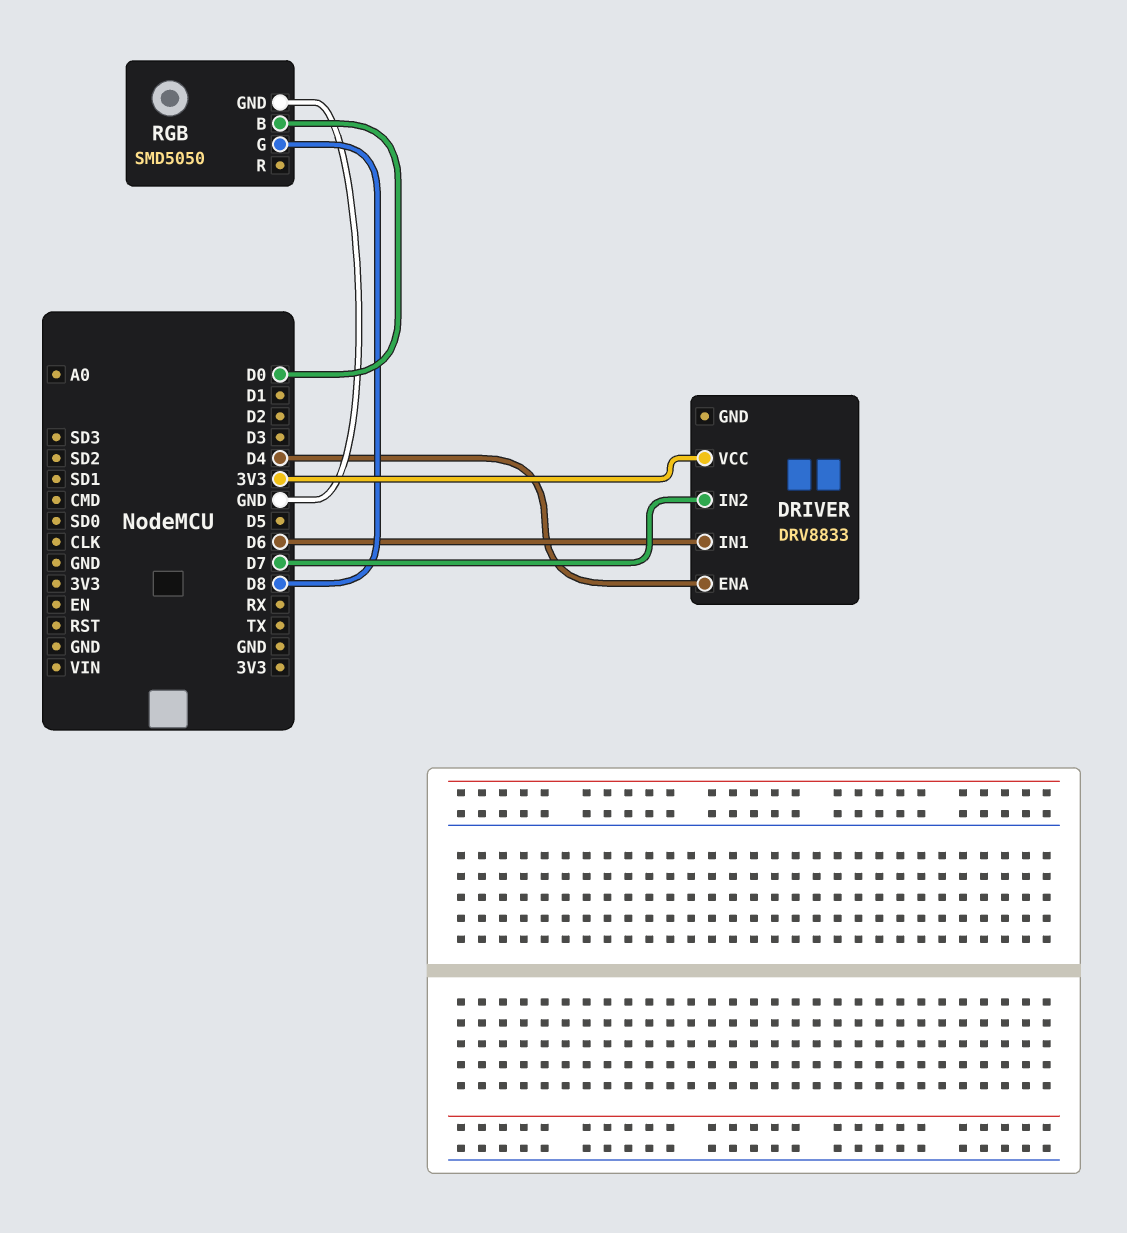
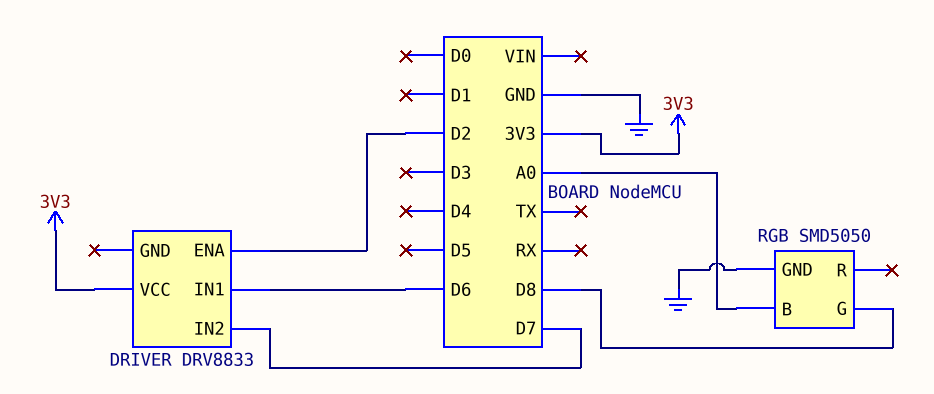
DRIVER pin ENA: D4 -> D2
RGB pin B: D0 -> A0

